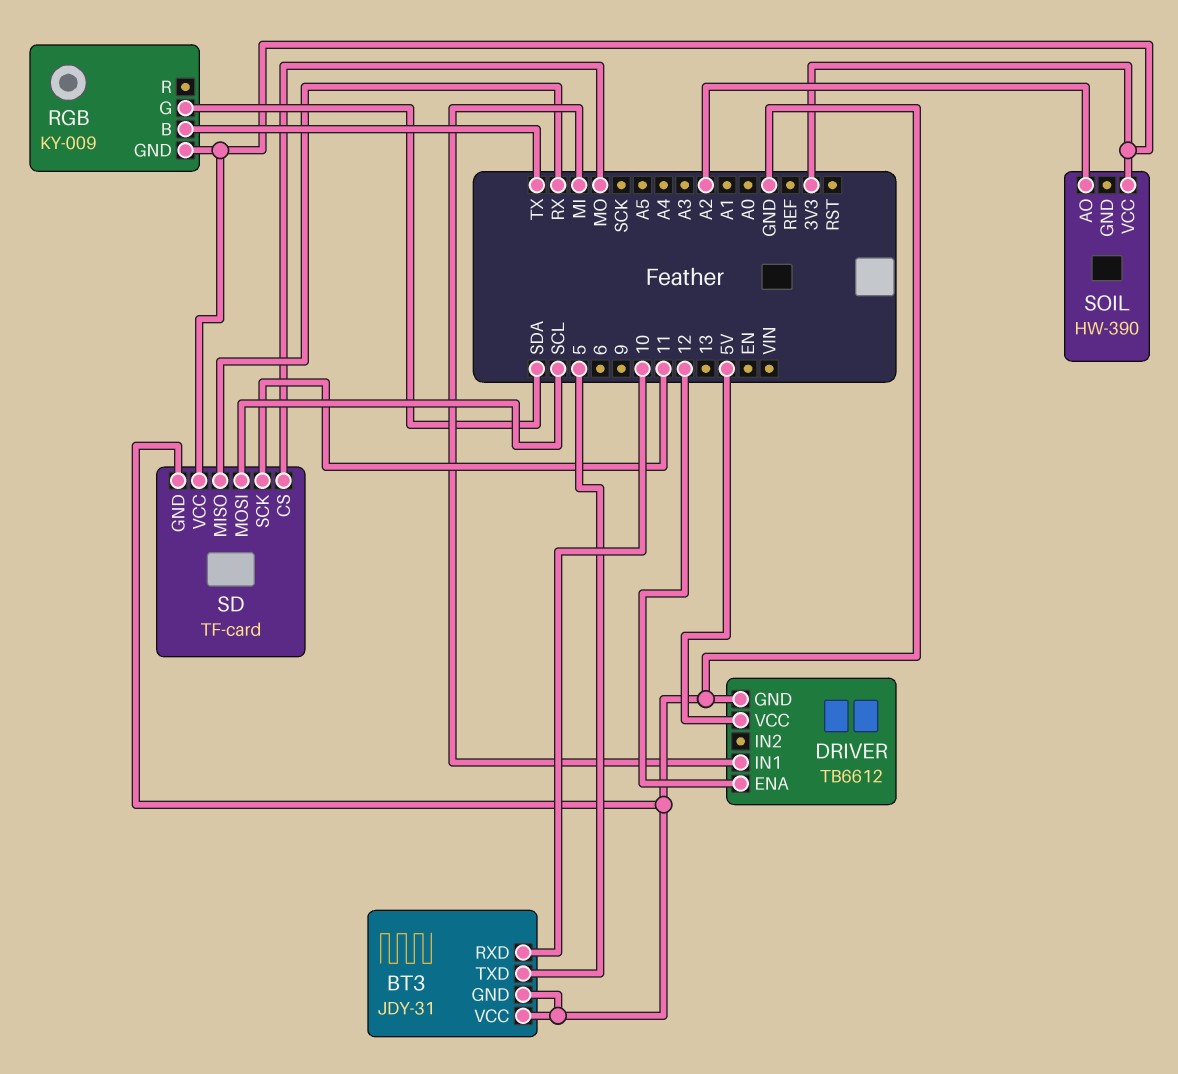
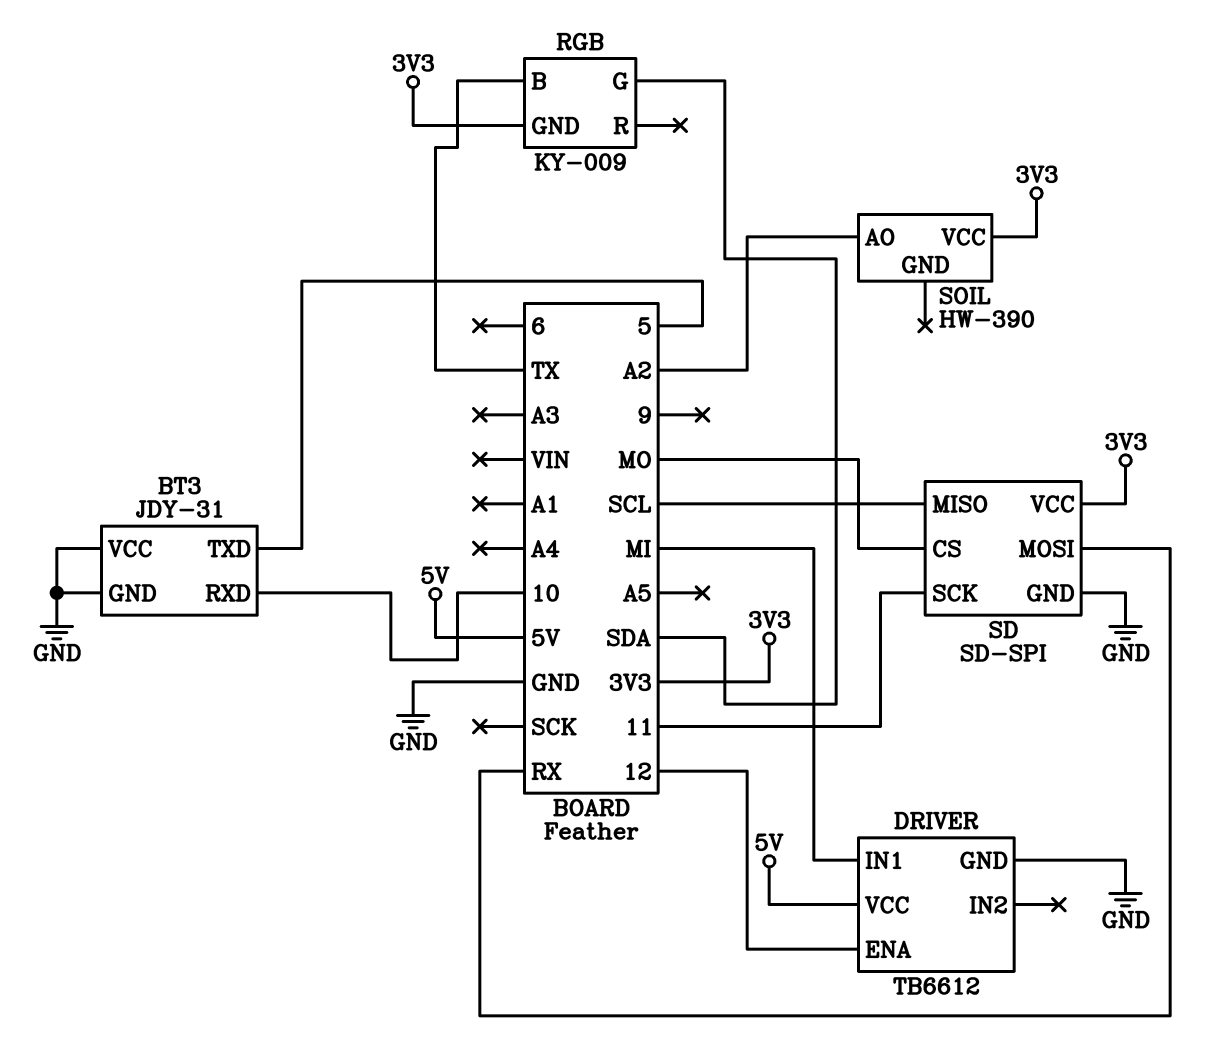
SD: TF-card -> SD-SPI
SD pin MISO: RX -> SCL
SD pin MOSI: SCL -> RX

